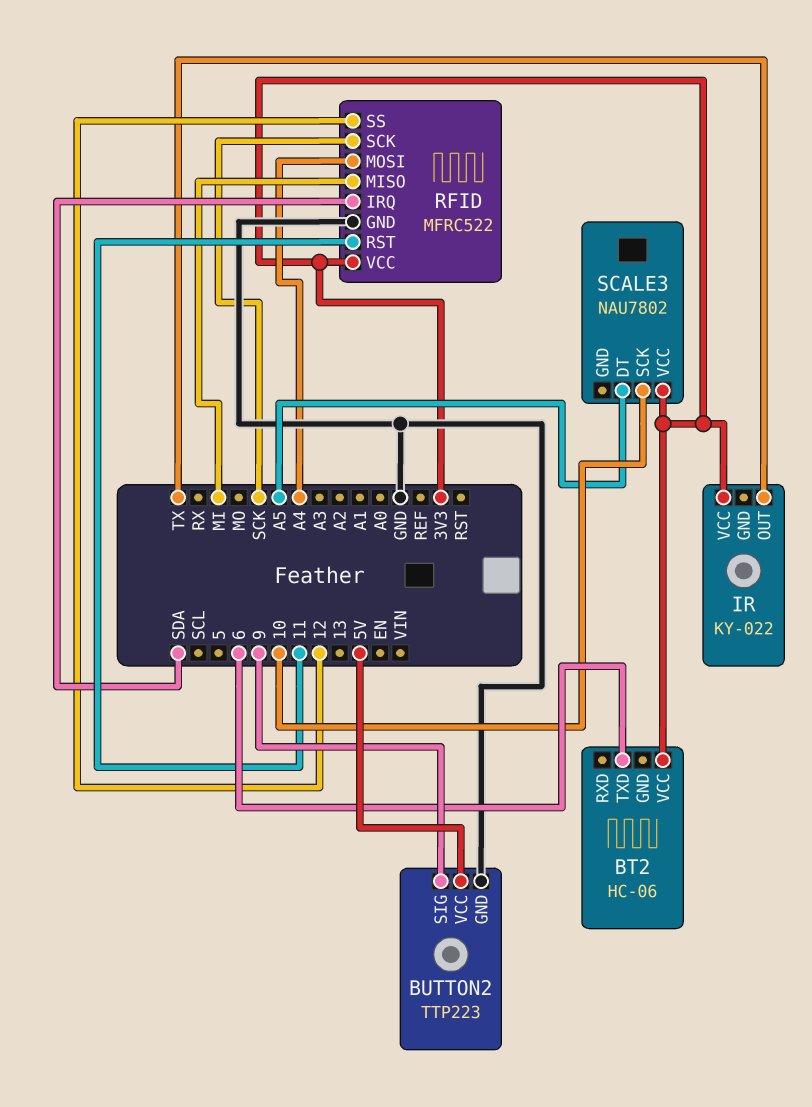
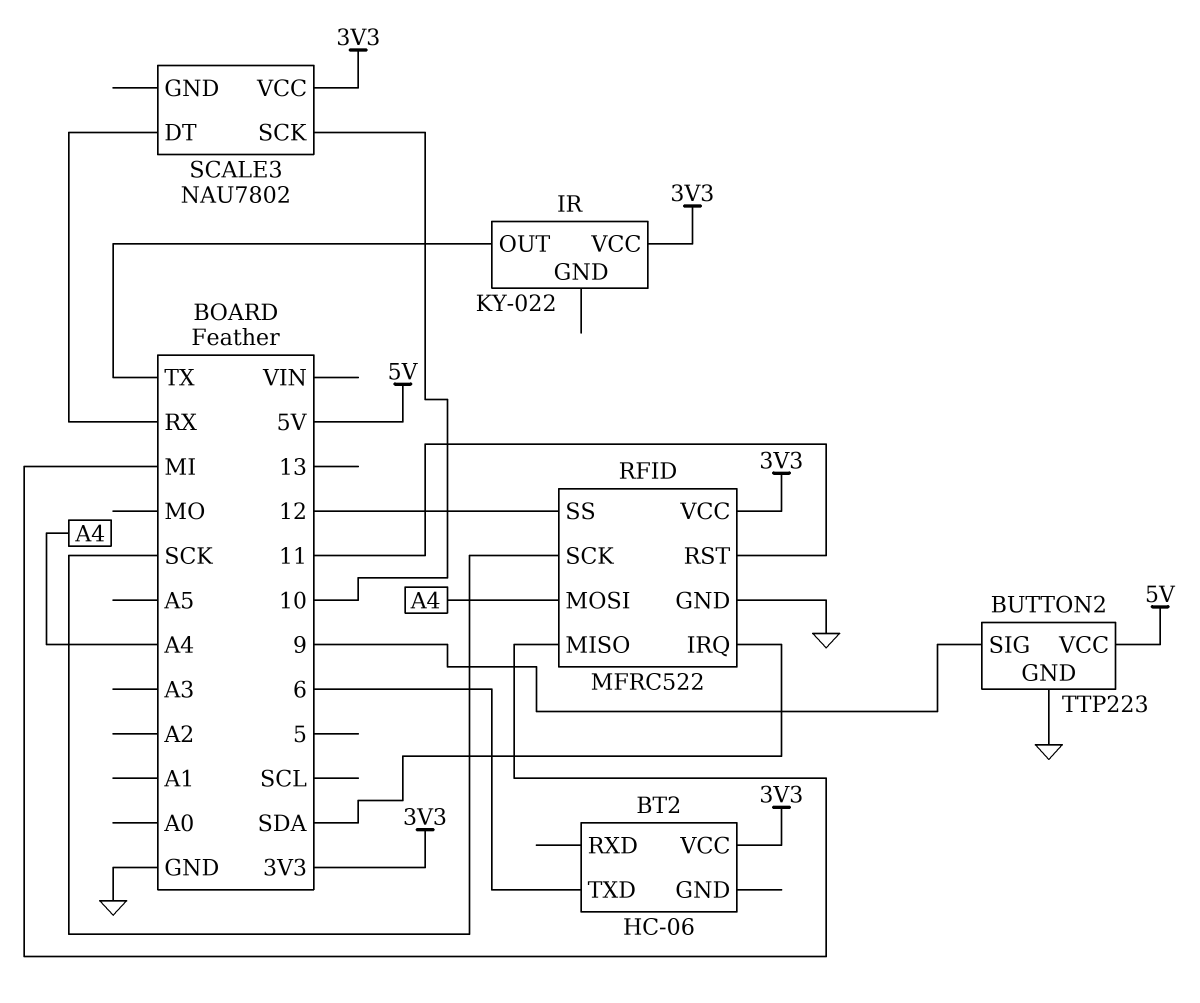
SCALE3 pin DT: A5 -> RX

